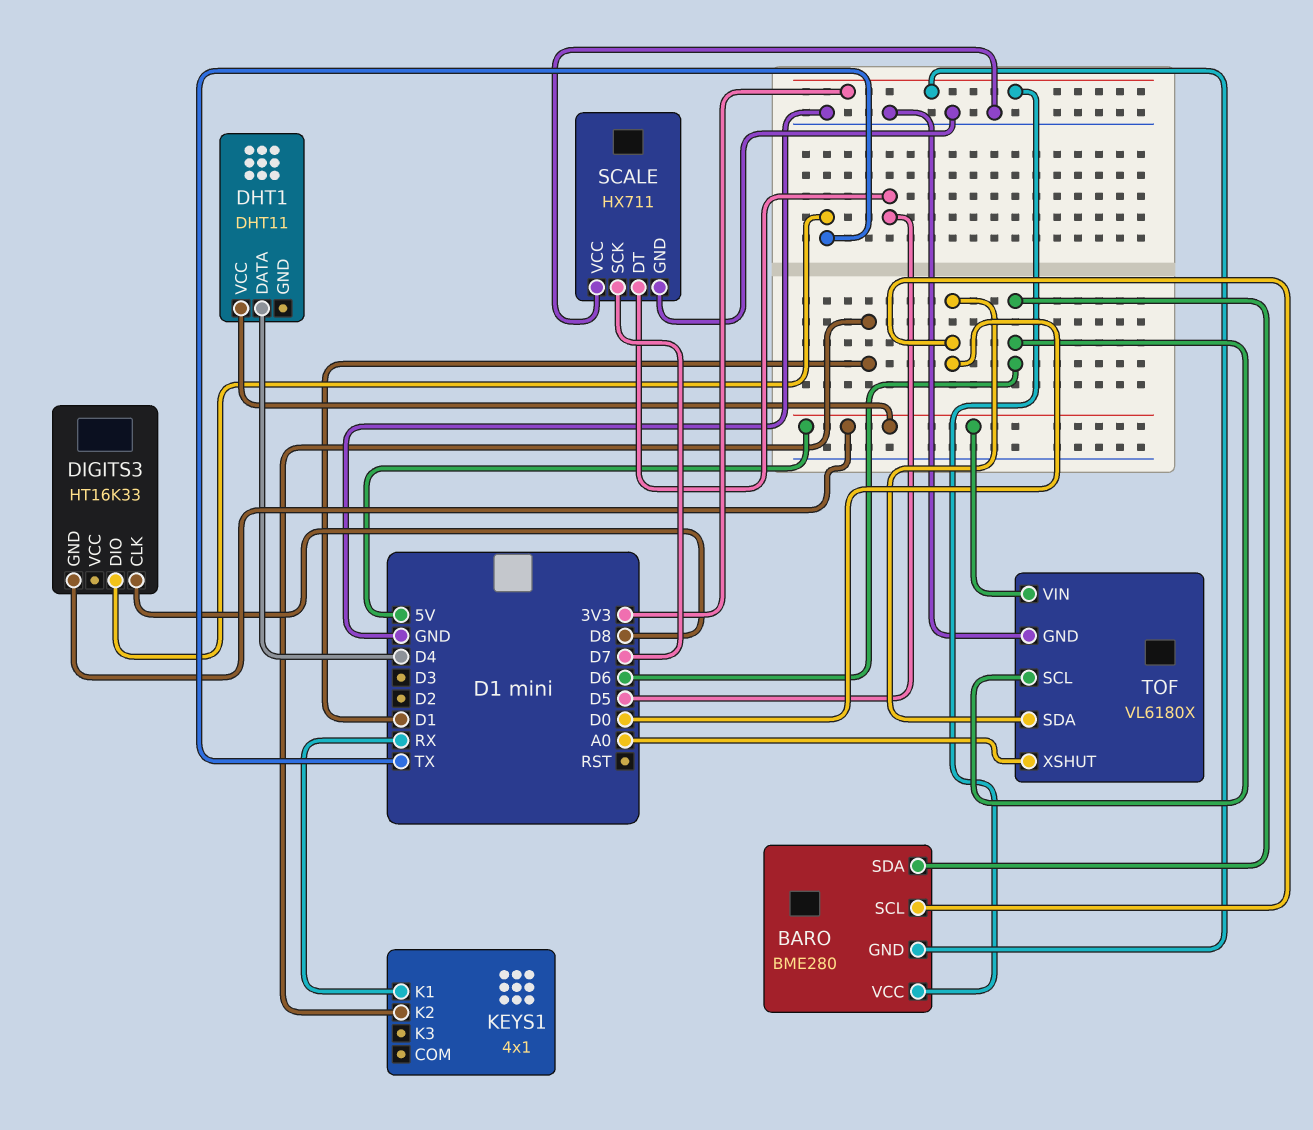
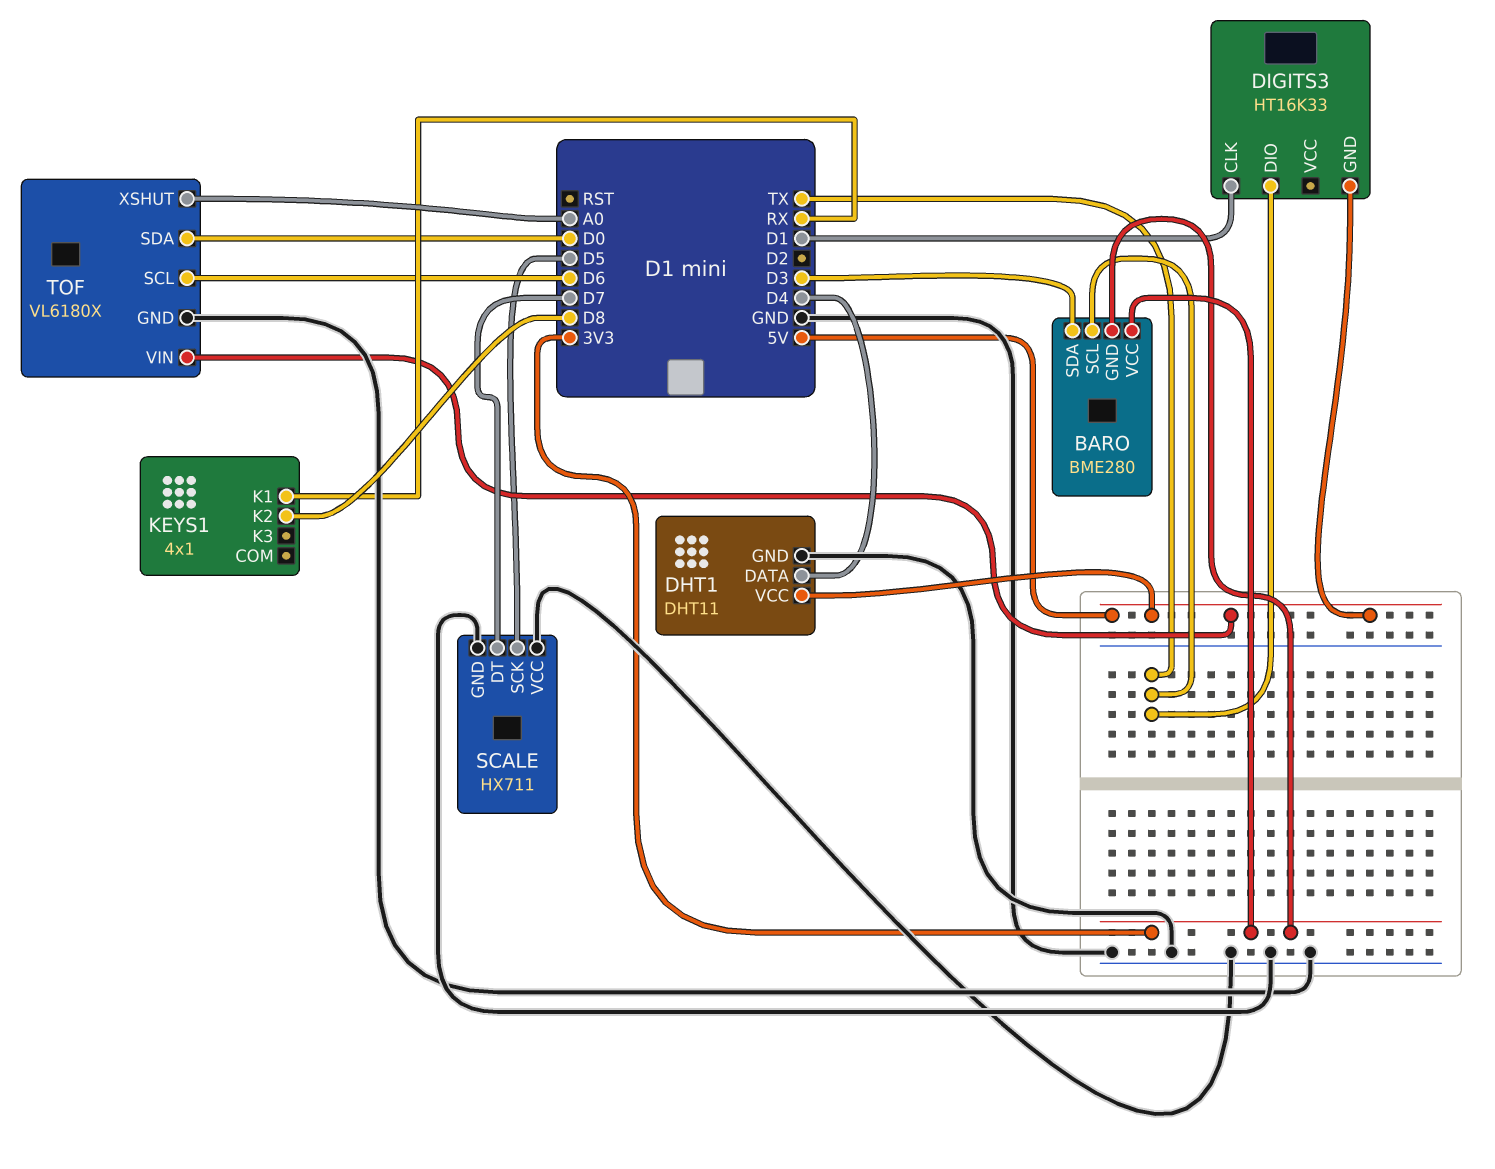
BARO pin SCL: D0 -> TX
BARO pin SDA: D6 -> D3
DHT1 pin GND: none -> GND
DIGITS3 pin CLK: D8 -> D1
KEYS1 pin K2: D1 -> D8
SCALE pin DT: D5 -> D7
SCALE pin SCK: D7 -> D5

